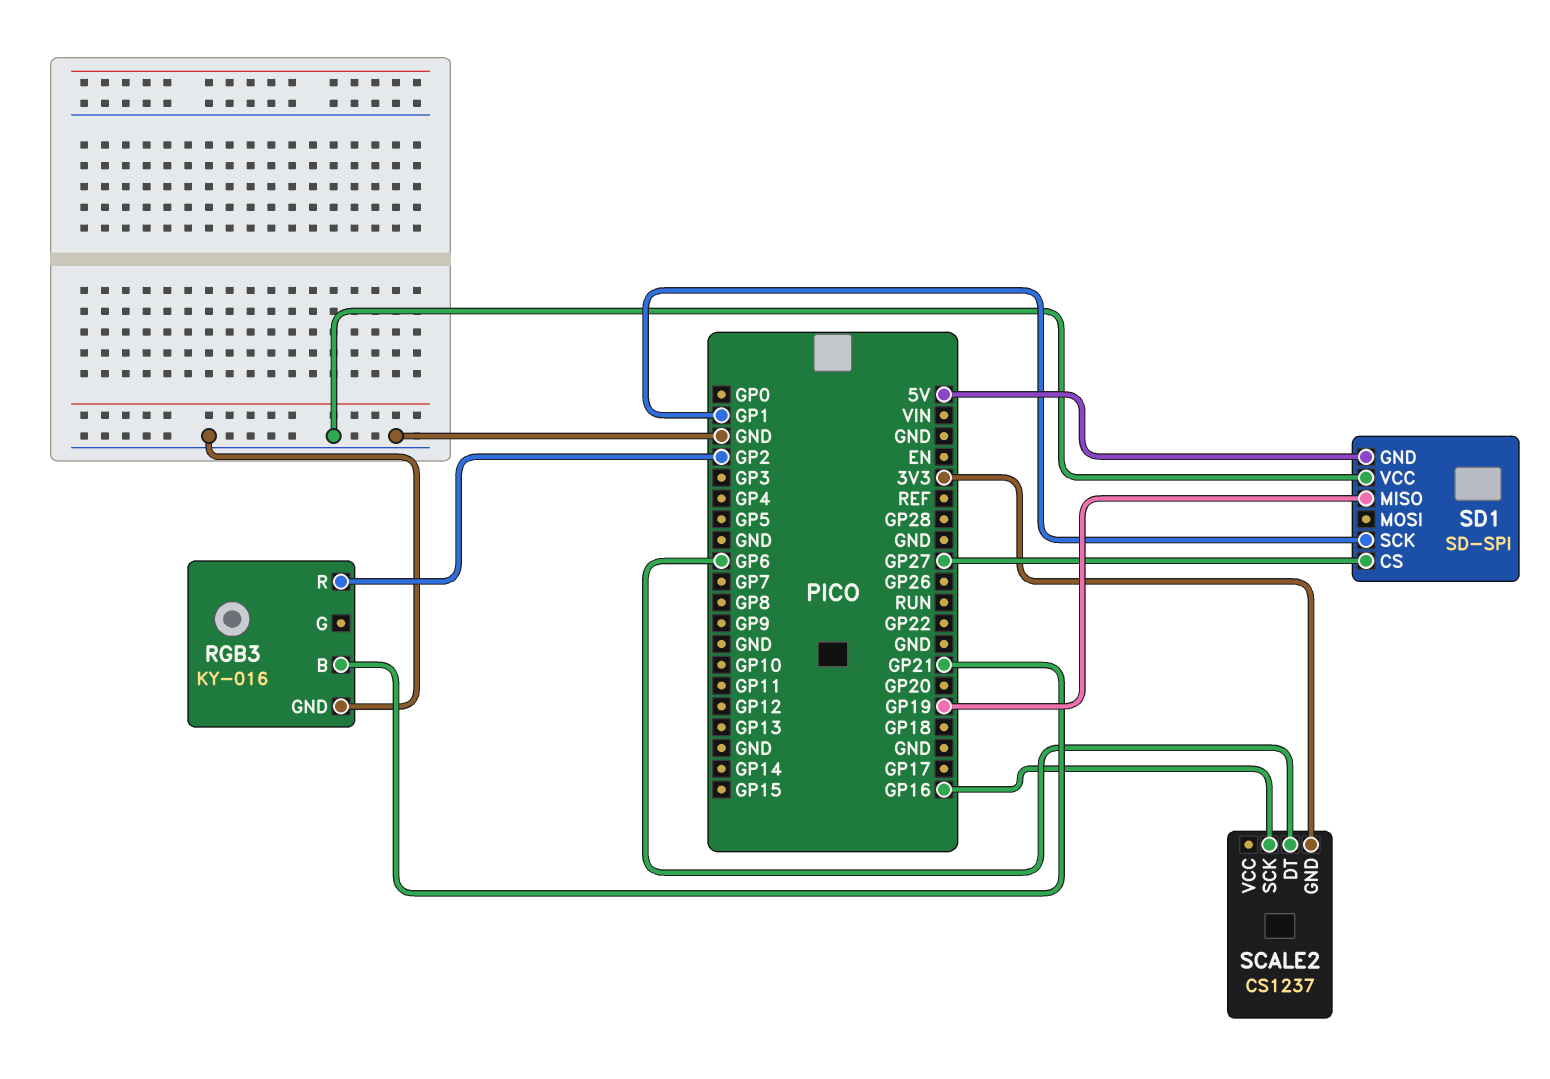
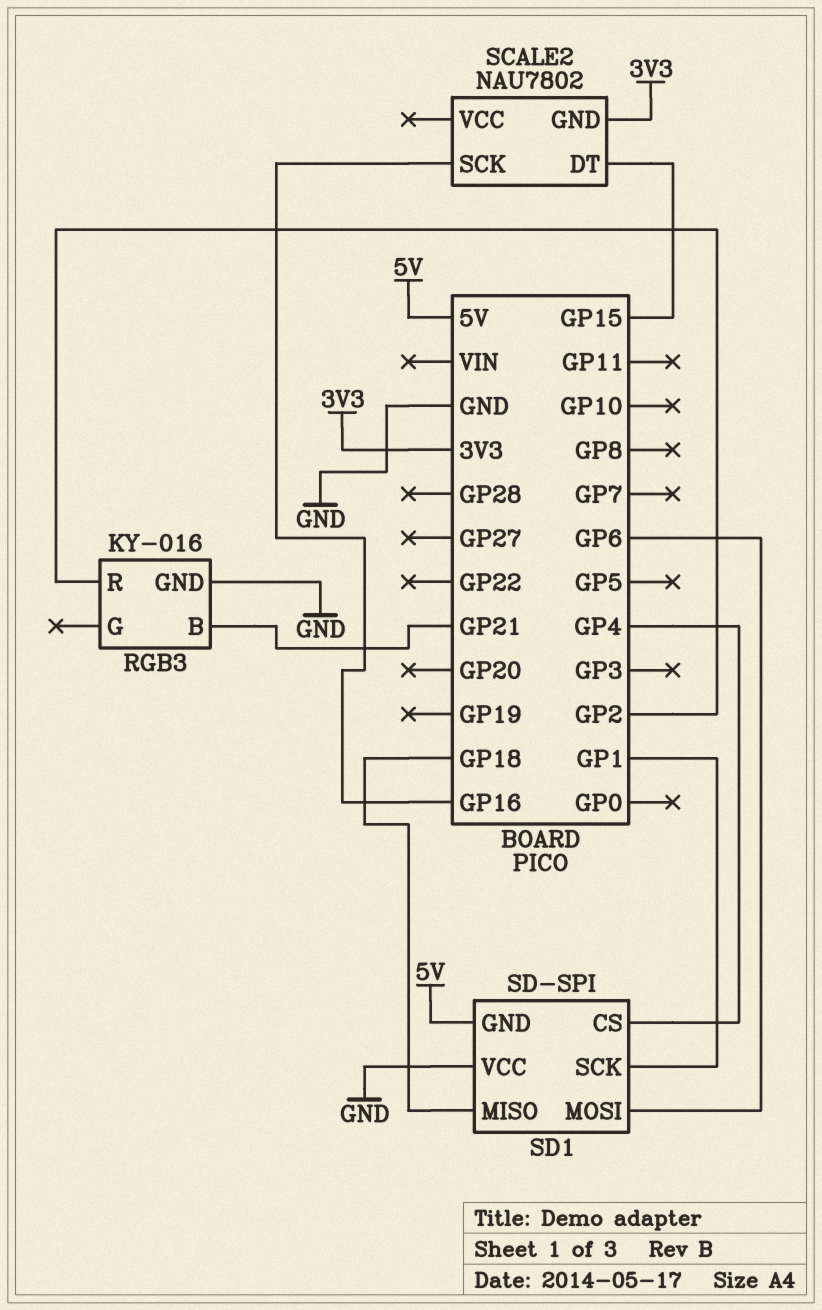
SCALE2: CS1237 -> NAU7802
SCALE2 pin DT: GP6 -> GP15
SD1 pin CS: GP27 -> GP4
SD1 pin MISO: GP19 -> GP18
SD1 pin MOSI: none -> GP6

